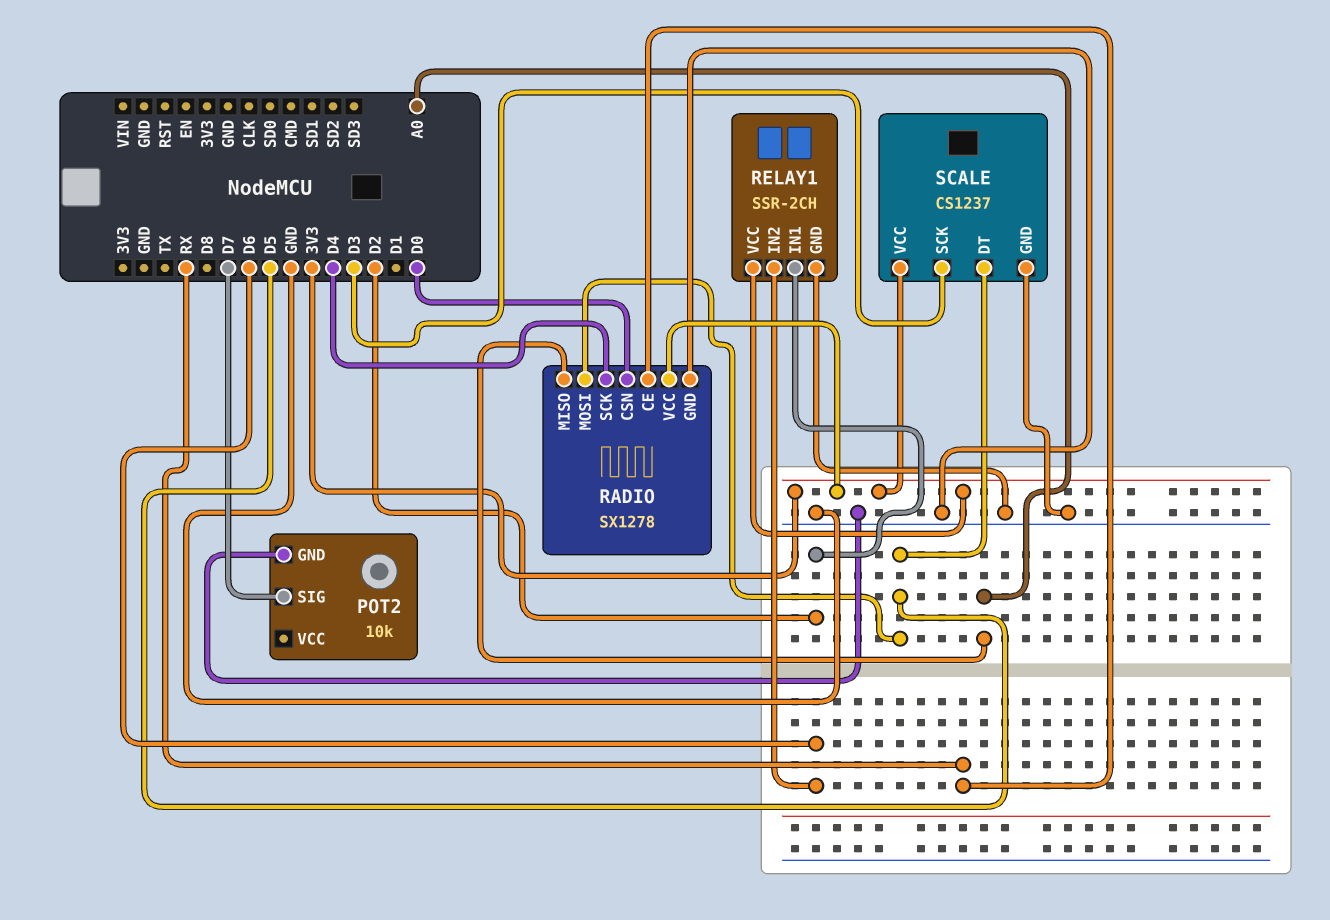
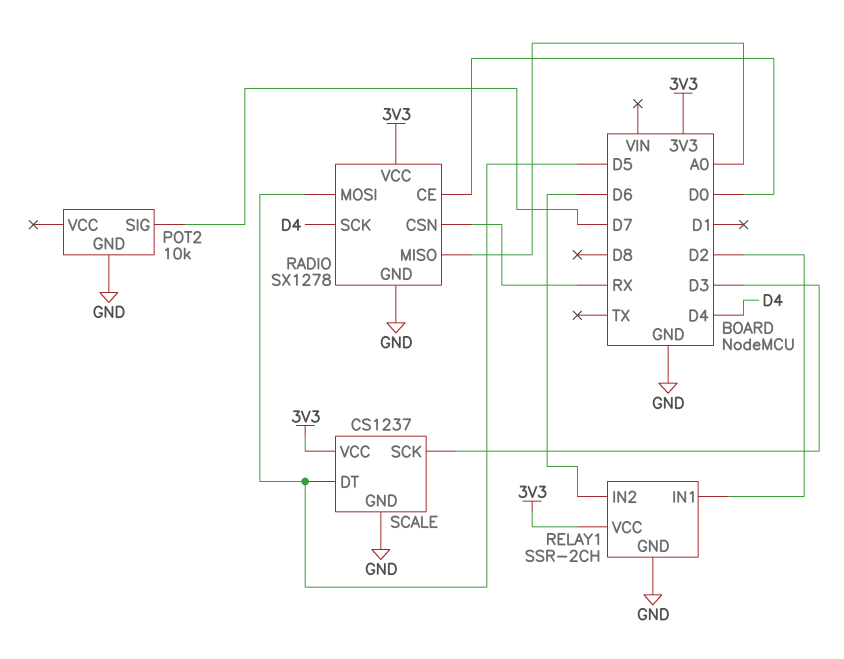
RADIO pin CE: RX -> D0
RADIO pin CSN: D0 -> RX

